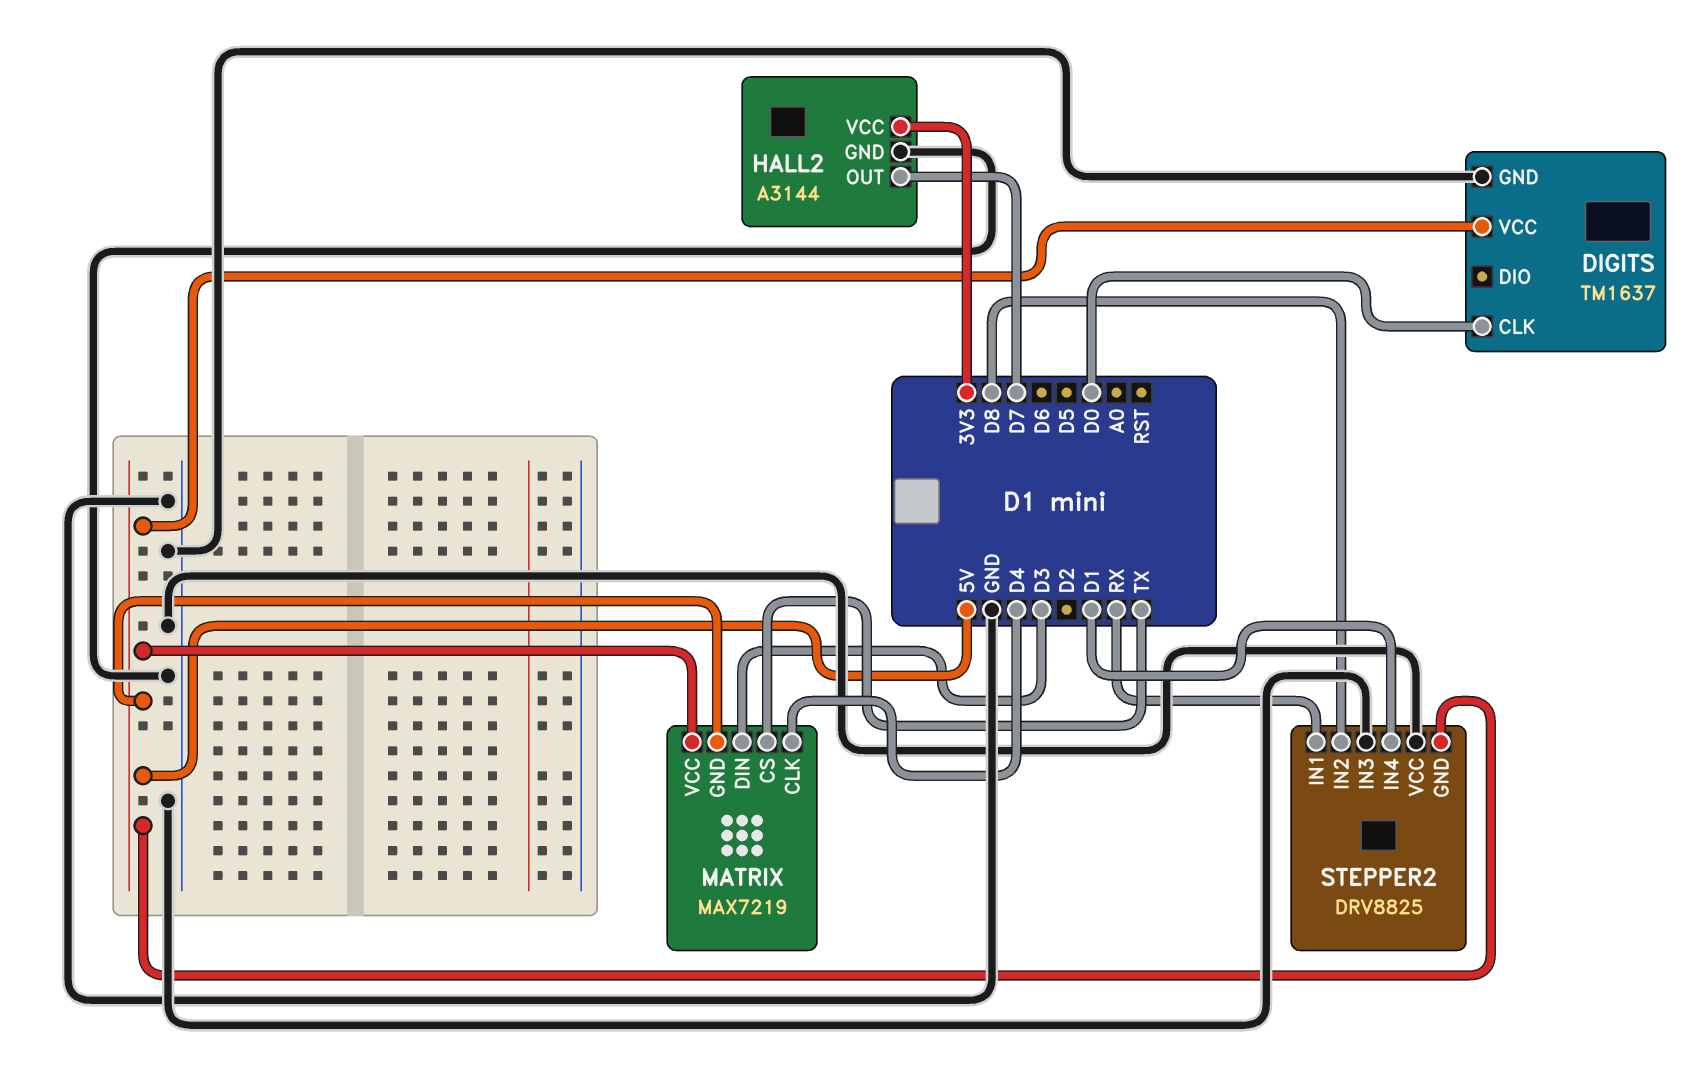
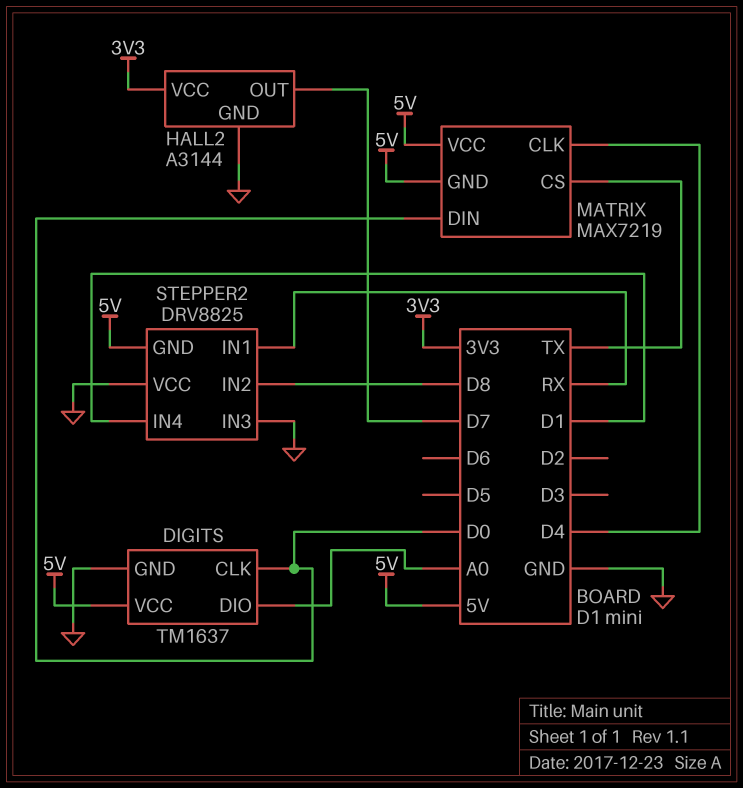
DIGITS pin DIO: none -> A0
MATRIX pin DIN: D3 -> D0

